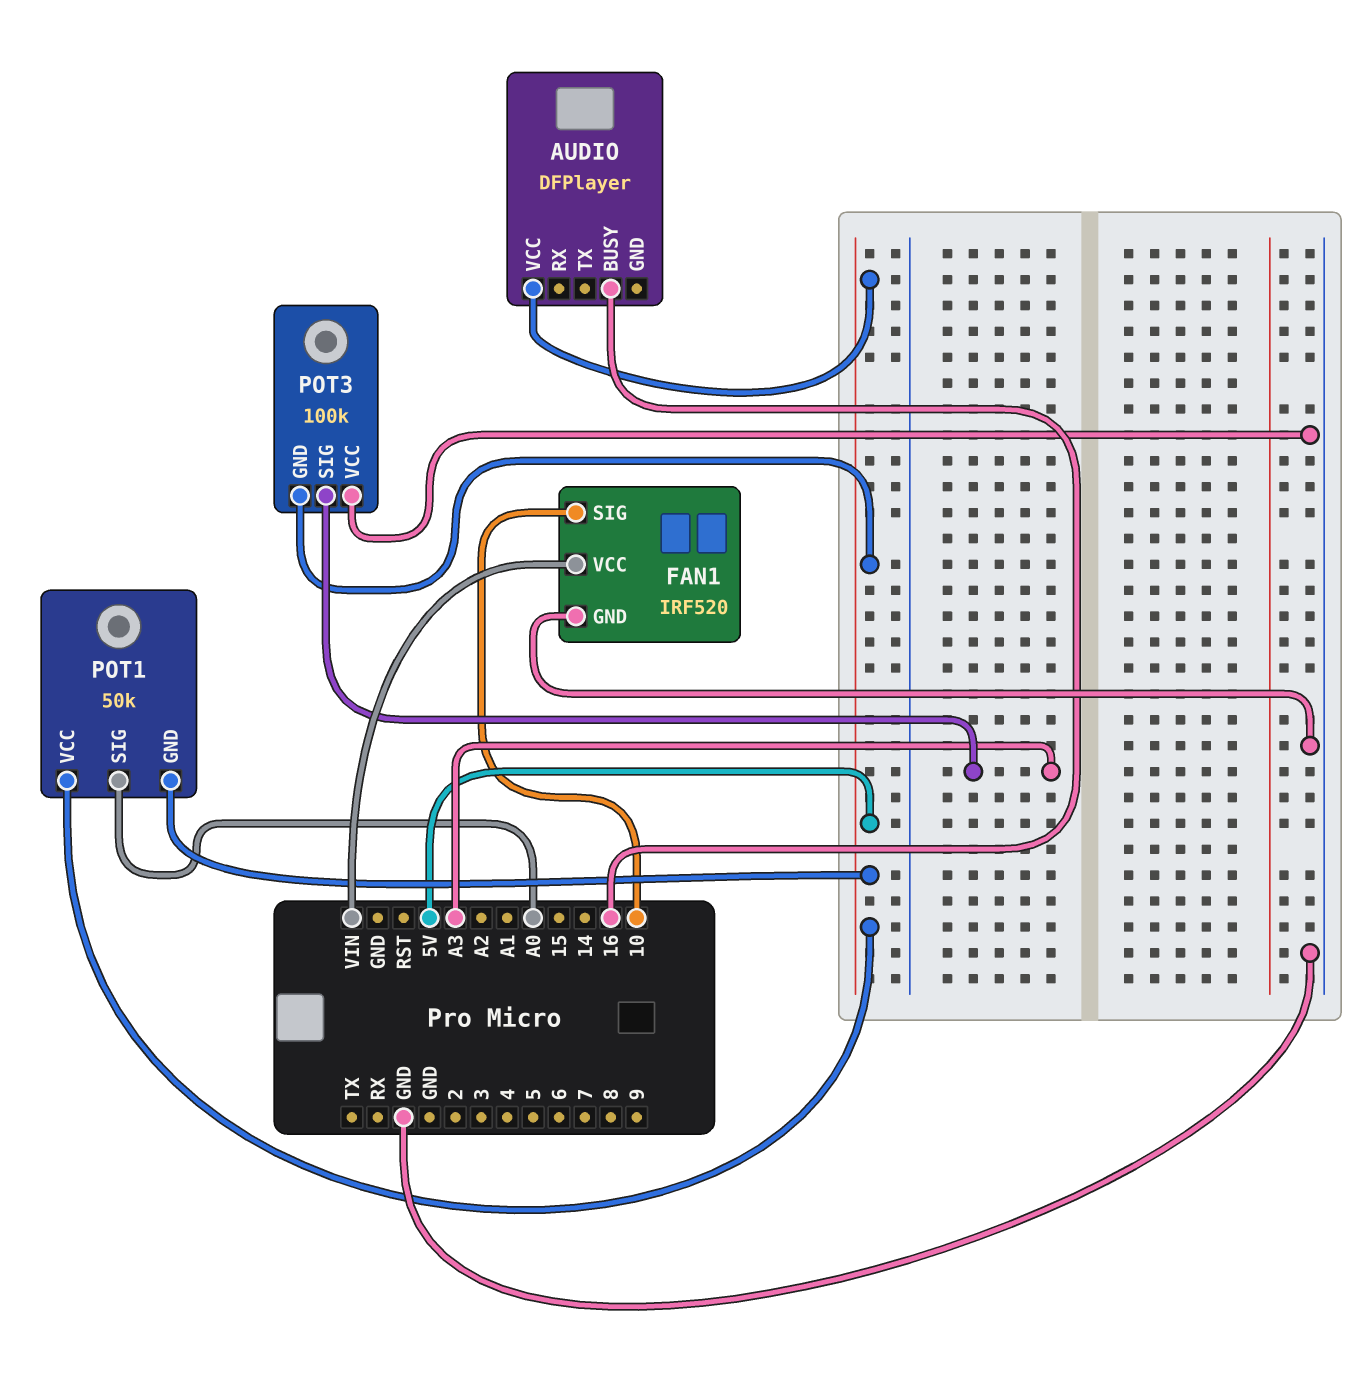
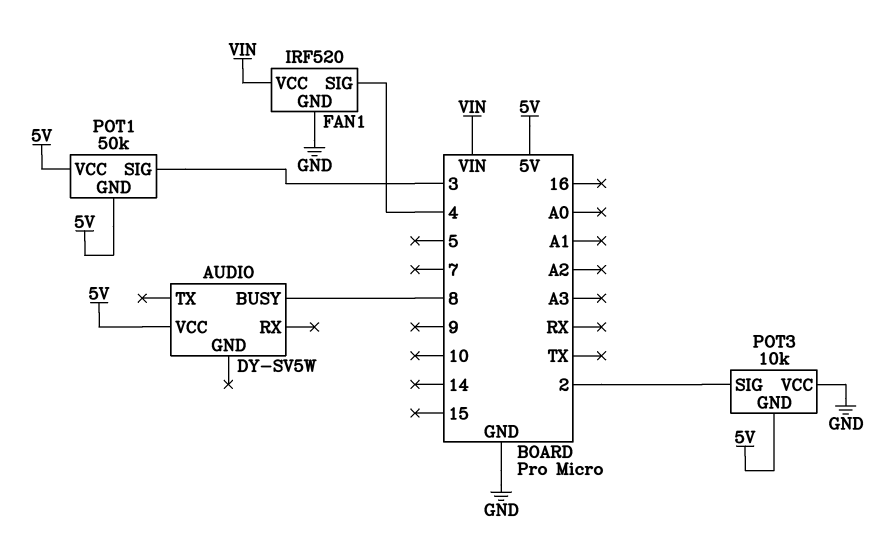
AUDIO: DFPlayer -> DY-SV5W
AUDIO pin BUSY: 16 -> 8
FAN1 pin SIG: 10 -> 4
POT1 pin SIG: A0 -> 3
POT3: 100k -> 10k
POT3 pin SIG: A3 -> 2

